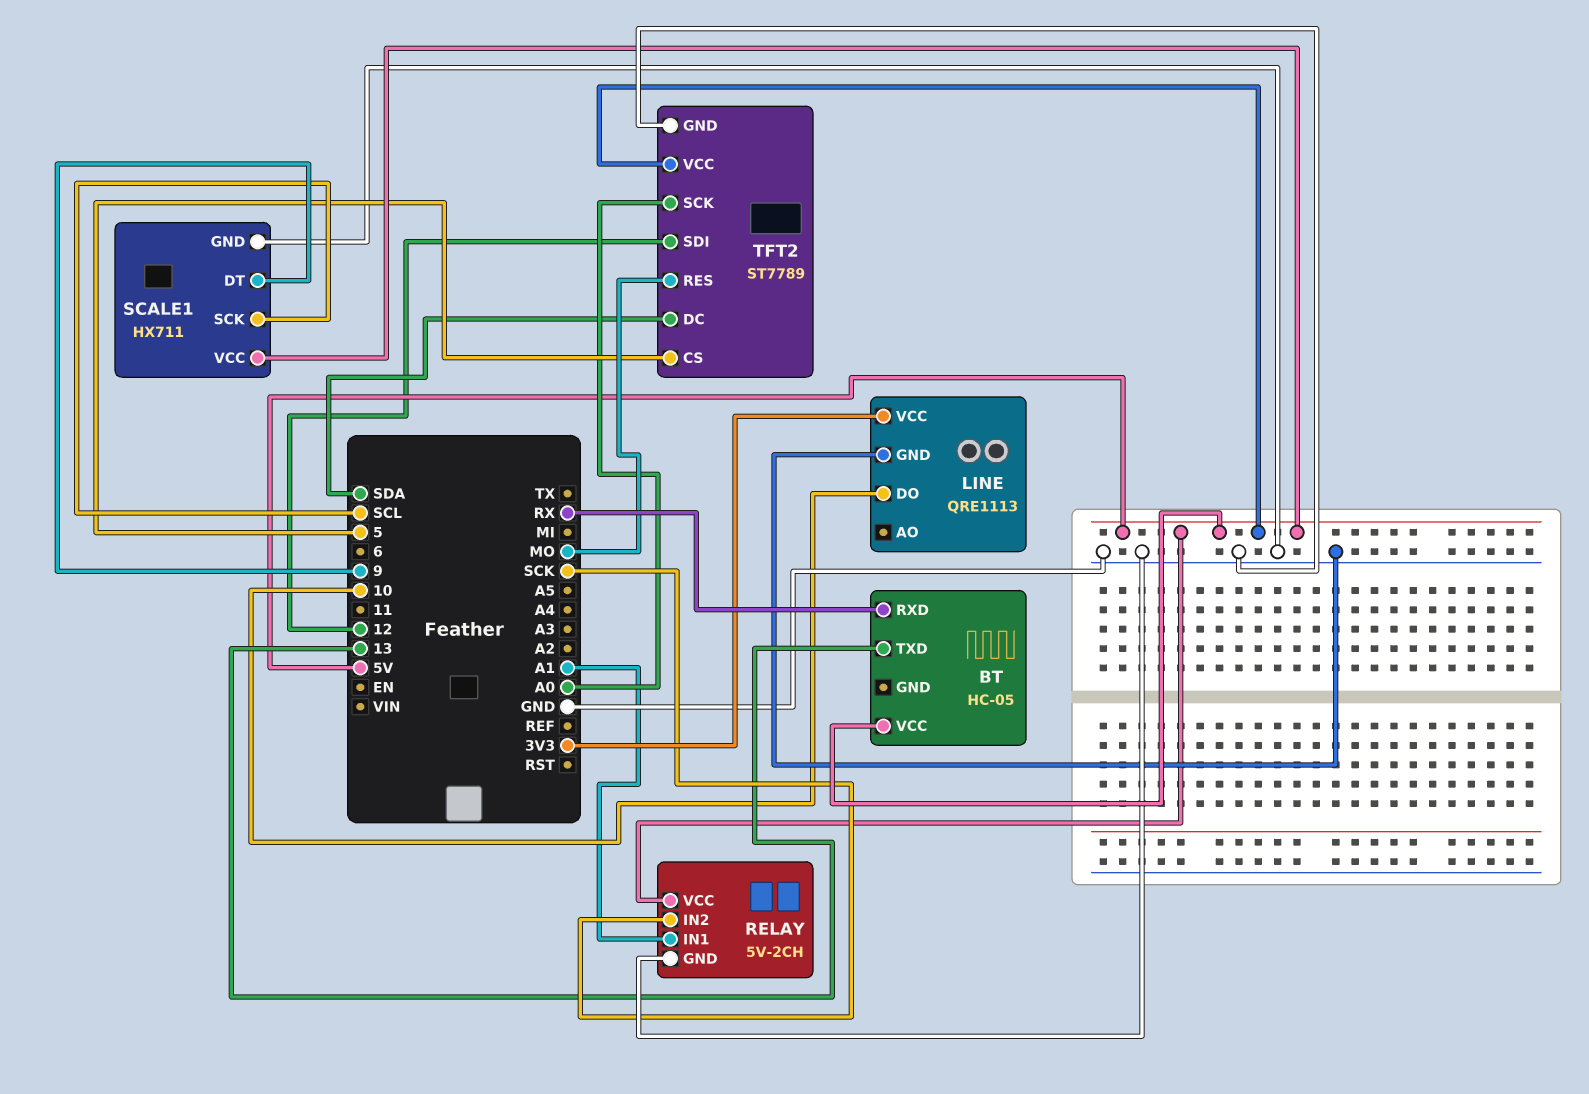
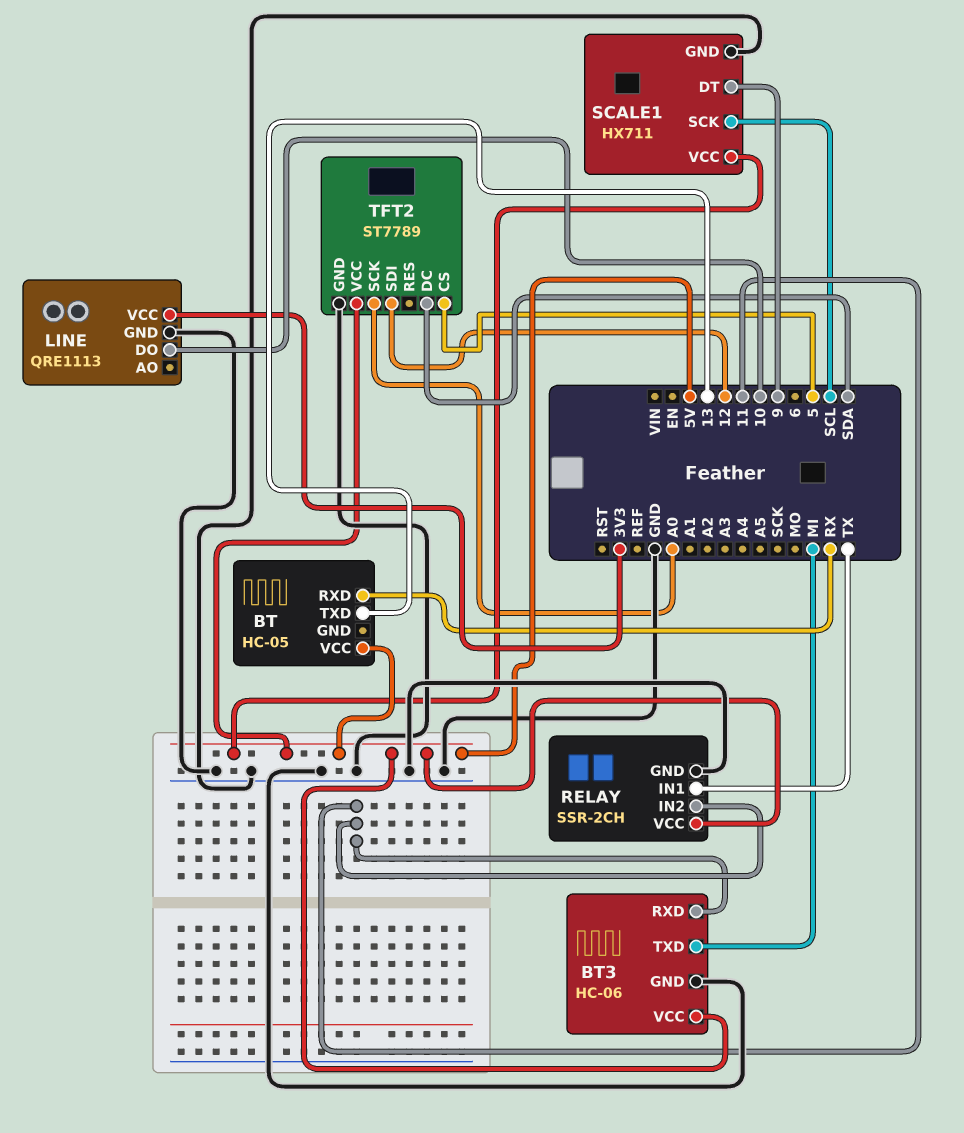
BT3: none -> HC-06
BT3 pin GND: none -> GND
BT3 pin RXD: none -> 11
BT3 pin TXD: none -> MI
BT3 pin VCC: none -> 5V
RELAY: 5V-2CH -> SSR-2CH
RELAY pin IN1: A1 -> TX
RELAY pin IN2: SCK -> 11
TFT2 pin RES: MO -> none

